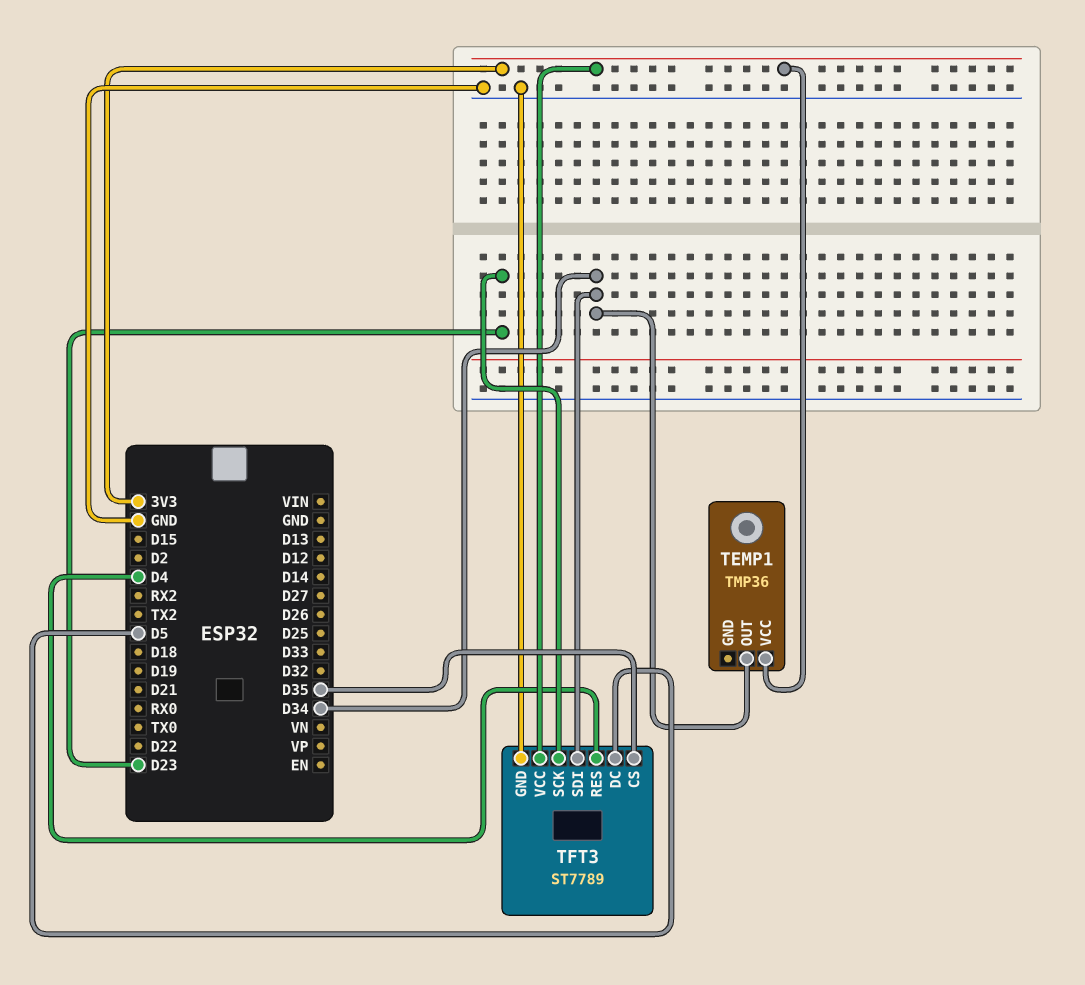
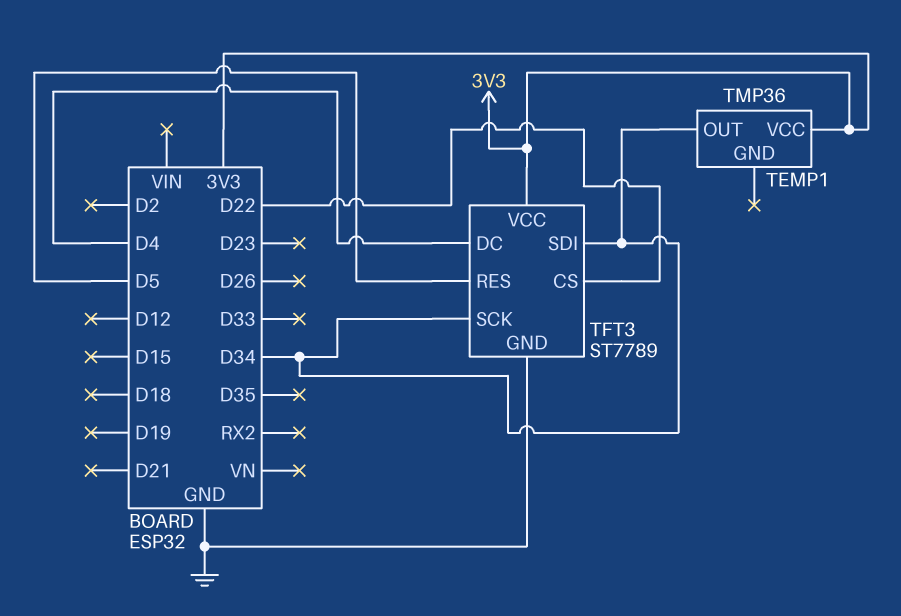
TFT3 pin CS: D35 -> D22
TFT3 pin DC: D5 -> D4
TFT3 pin RES: D4 -> D5
TFT3 pin SCK: D23 -> D34

